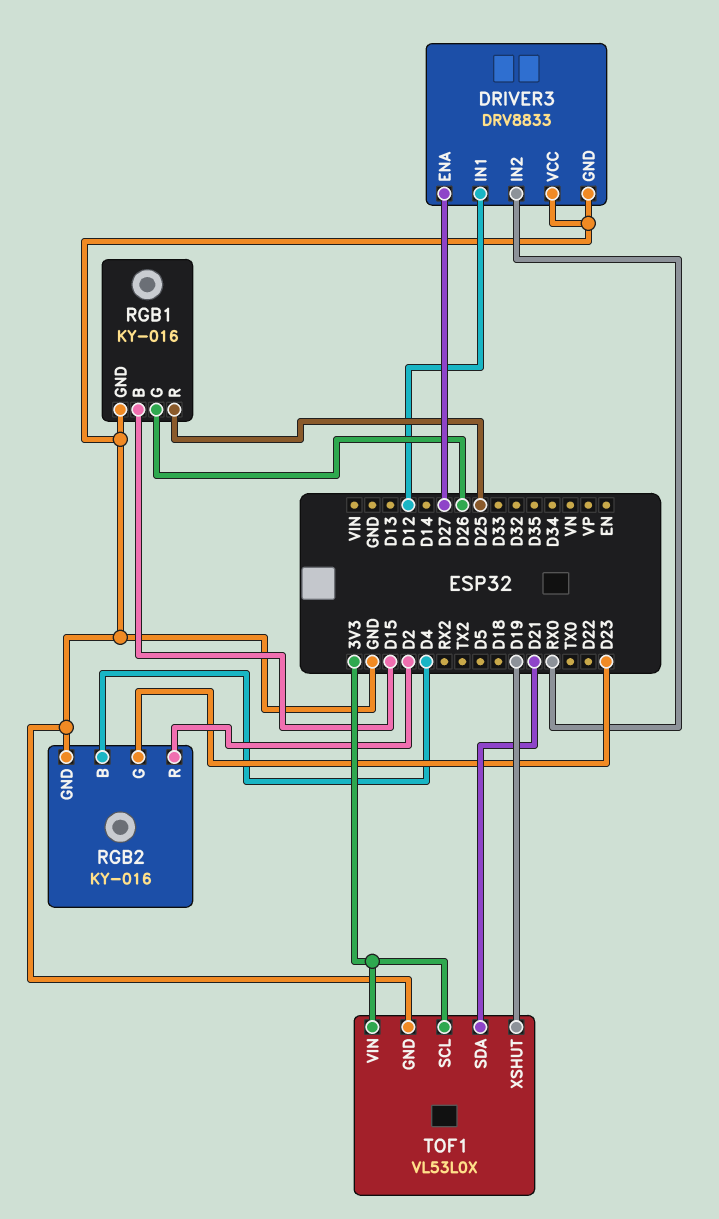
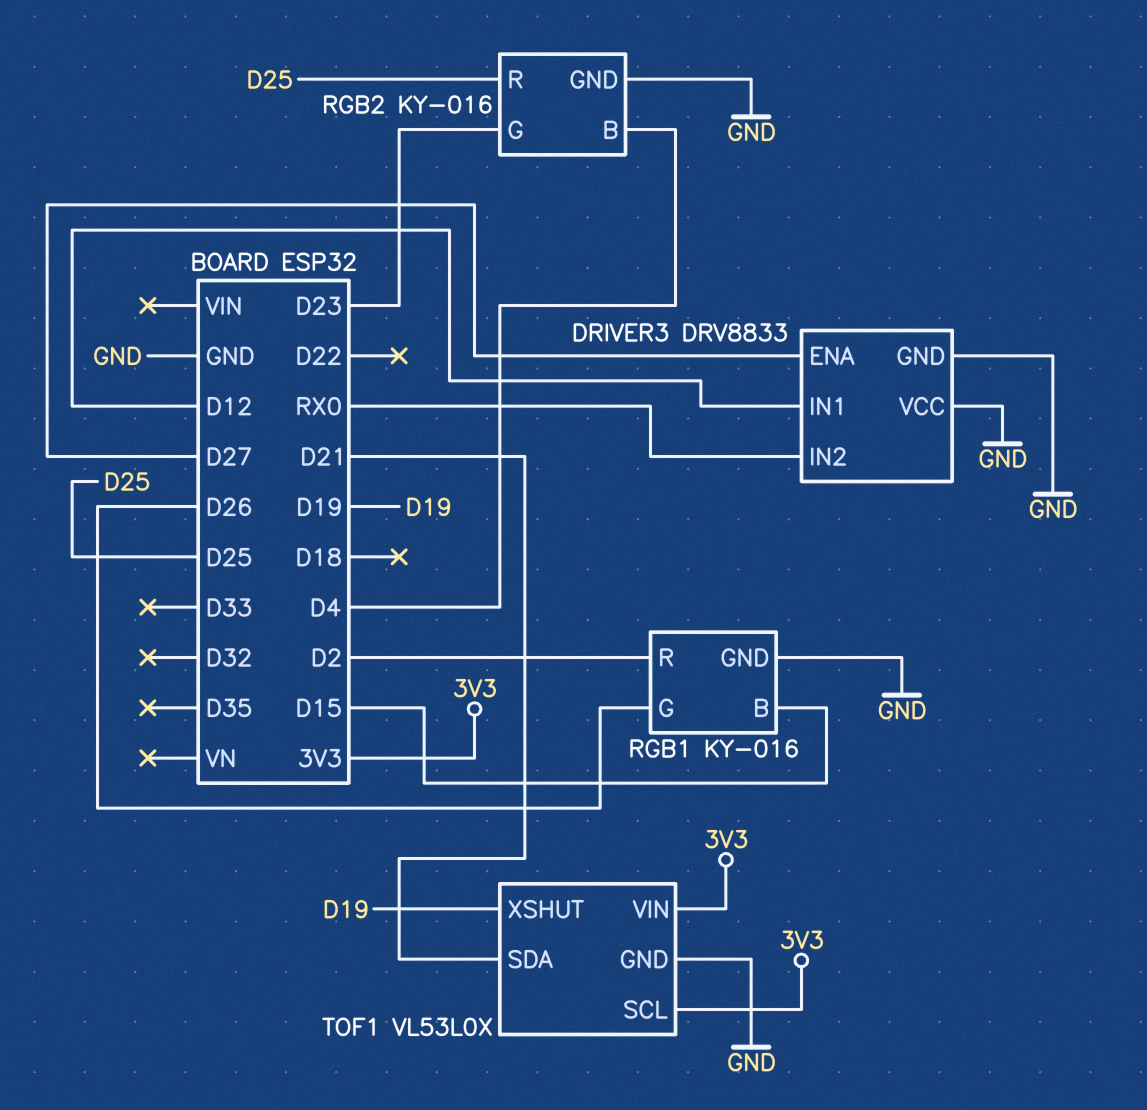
RGB1 pin R: D25 -> D2
RGB2 pin R: D2 -> D25

